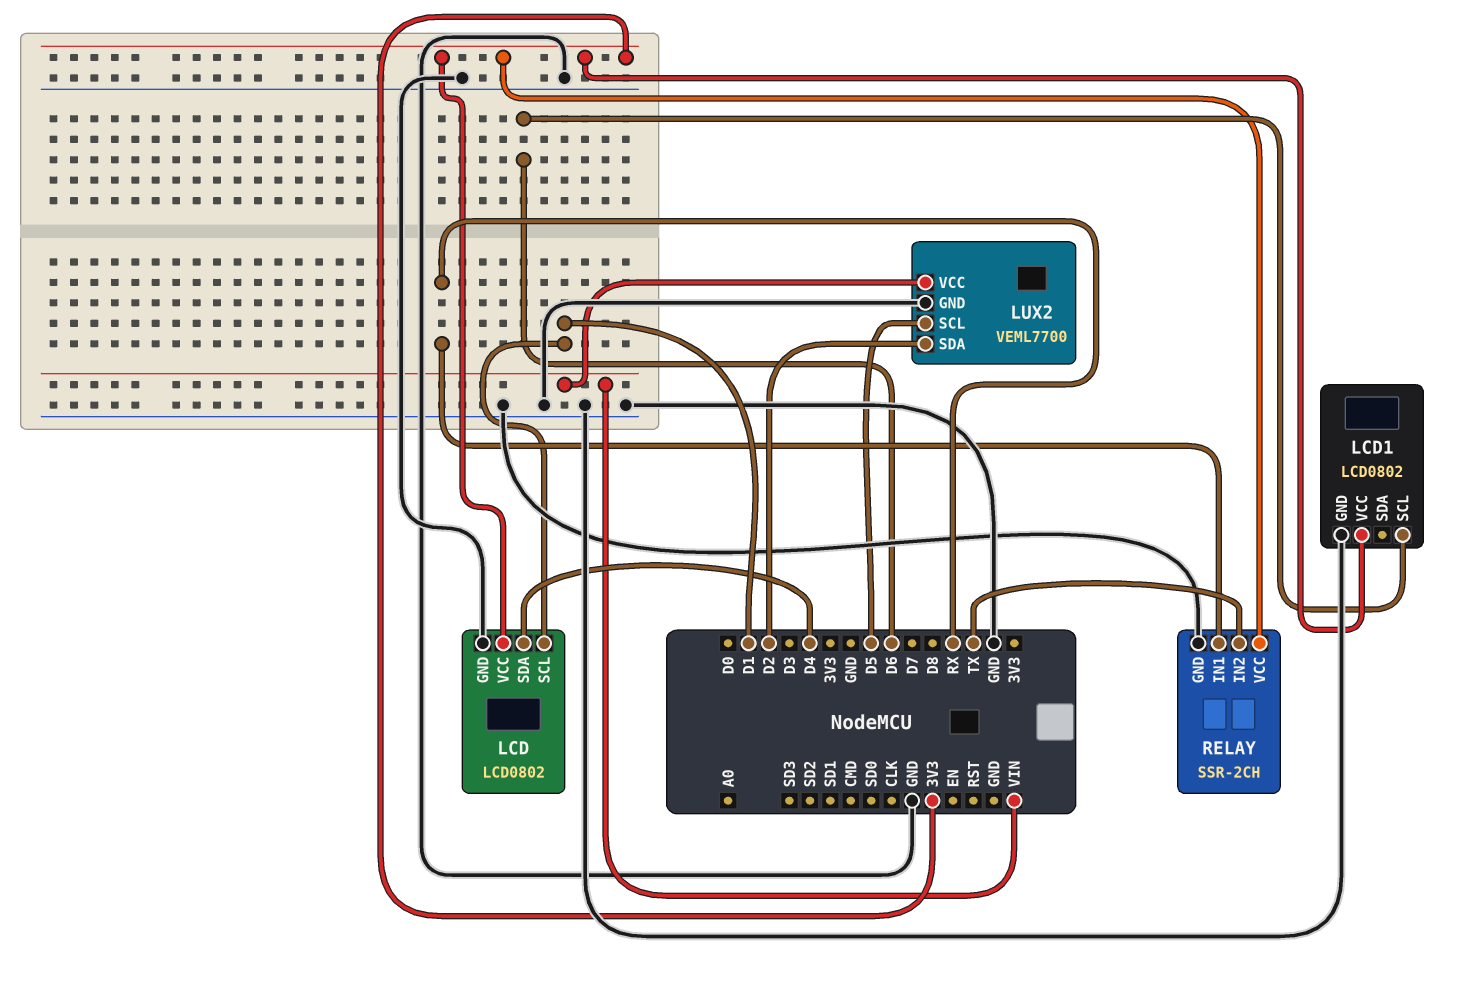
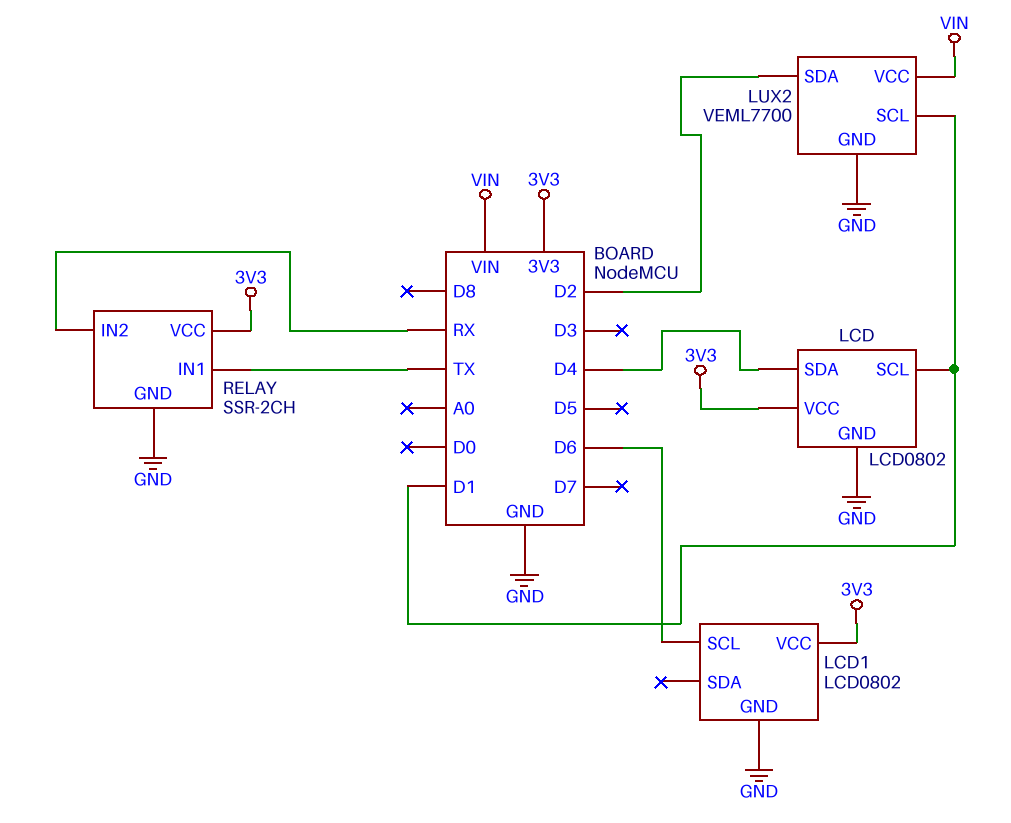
LUX2 pin SCL: D5 -> D1
RELAY pin IN1: RX -> TX
RELAY pin IN2: TX -> RX

